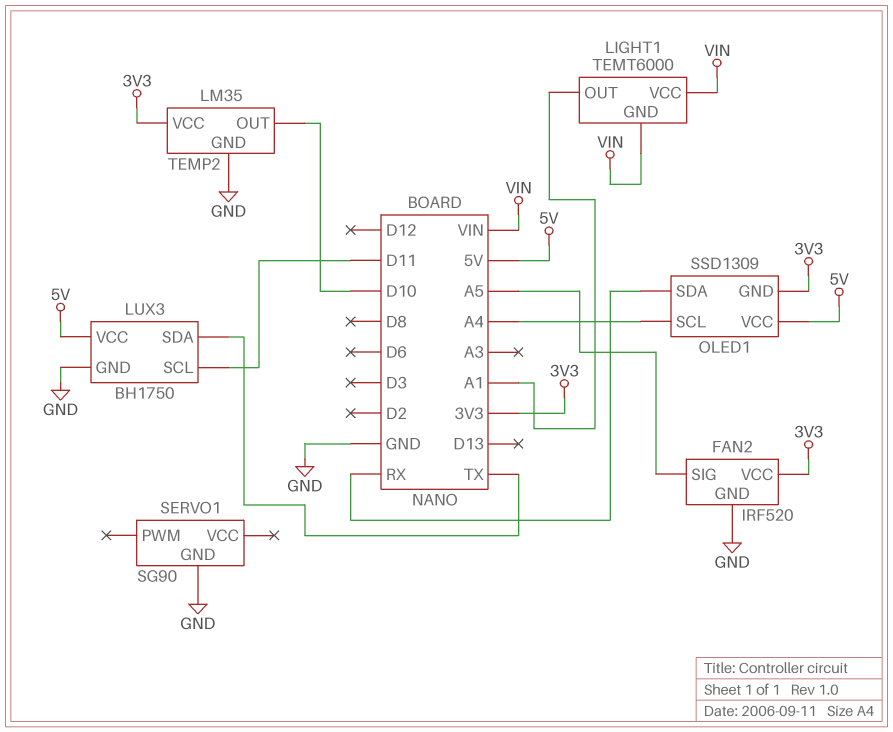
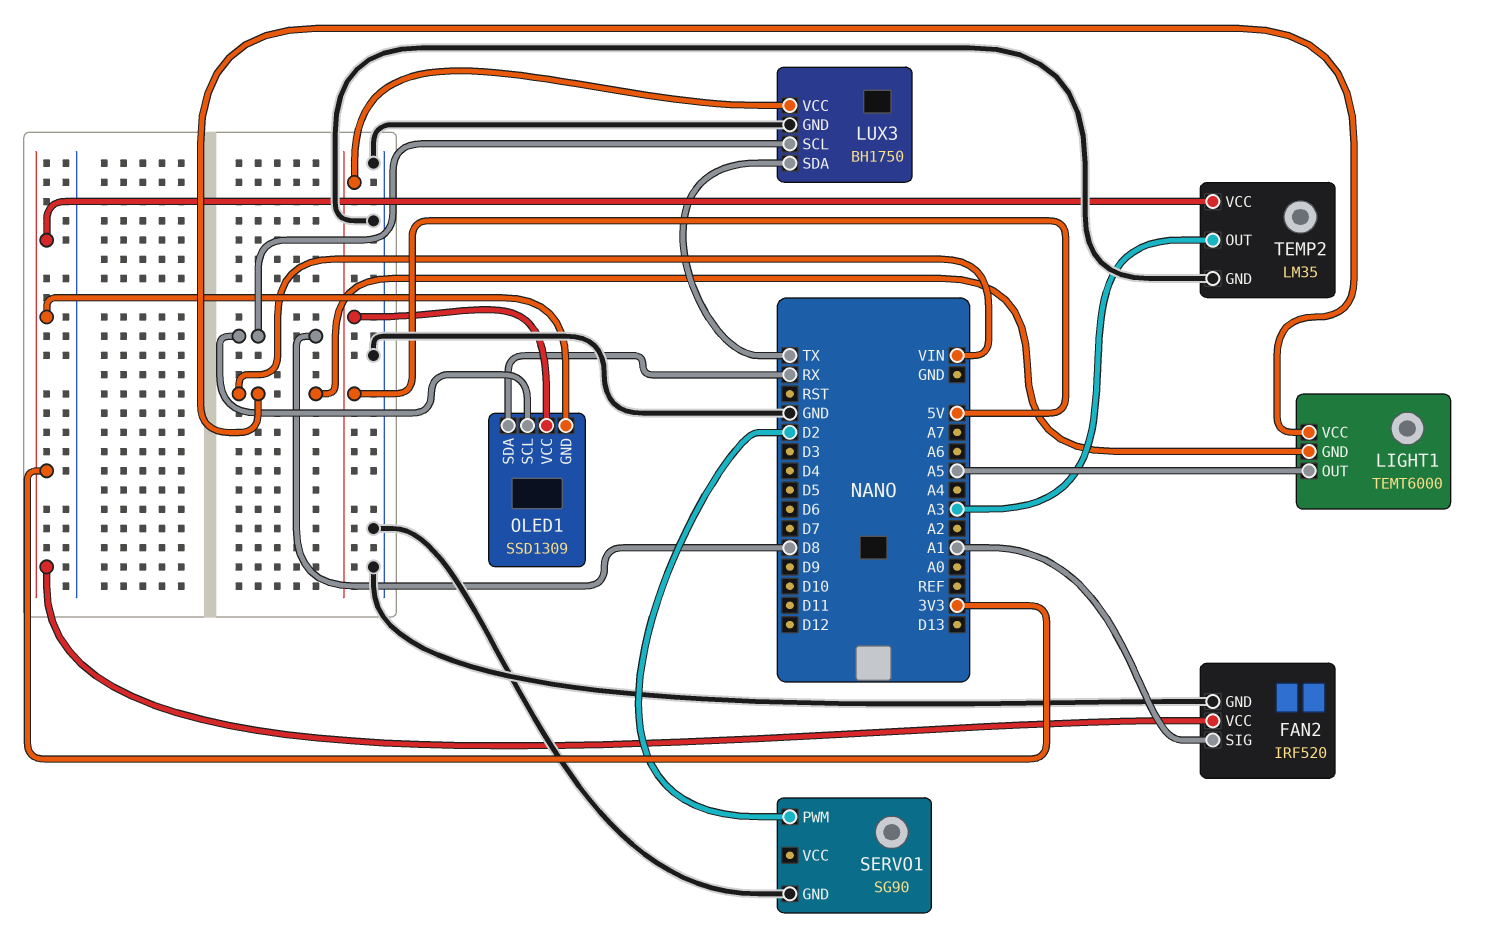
FAN2 pin SIG: A5 -> A1
LIGHT1 pin OUT: A1 -> A5
LUX3 pin SCL: D11 -> D8
OLED1 pin SCL: A4 -> D8
SERVO1 pin PWM: none -> D2
TEMP2 pin OUT: D10 -> A3

